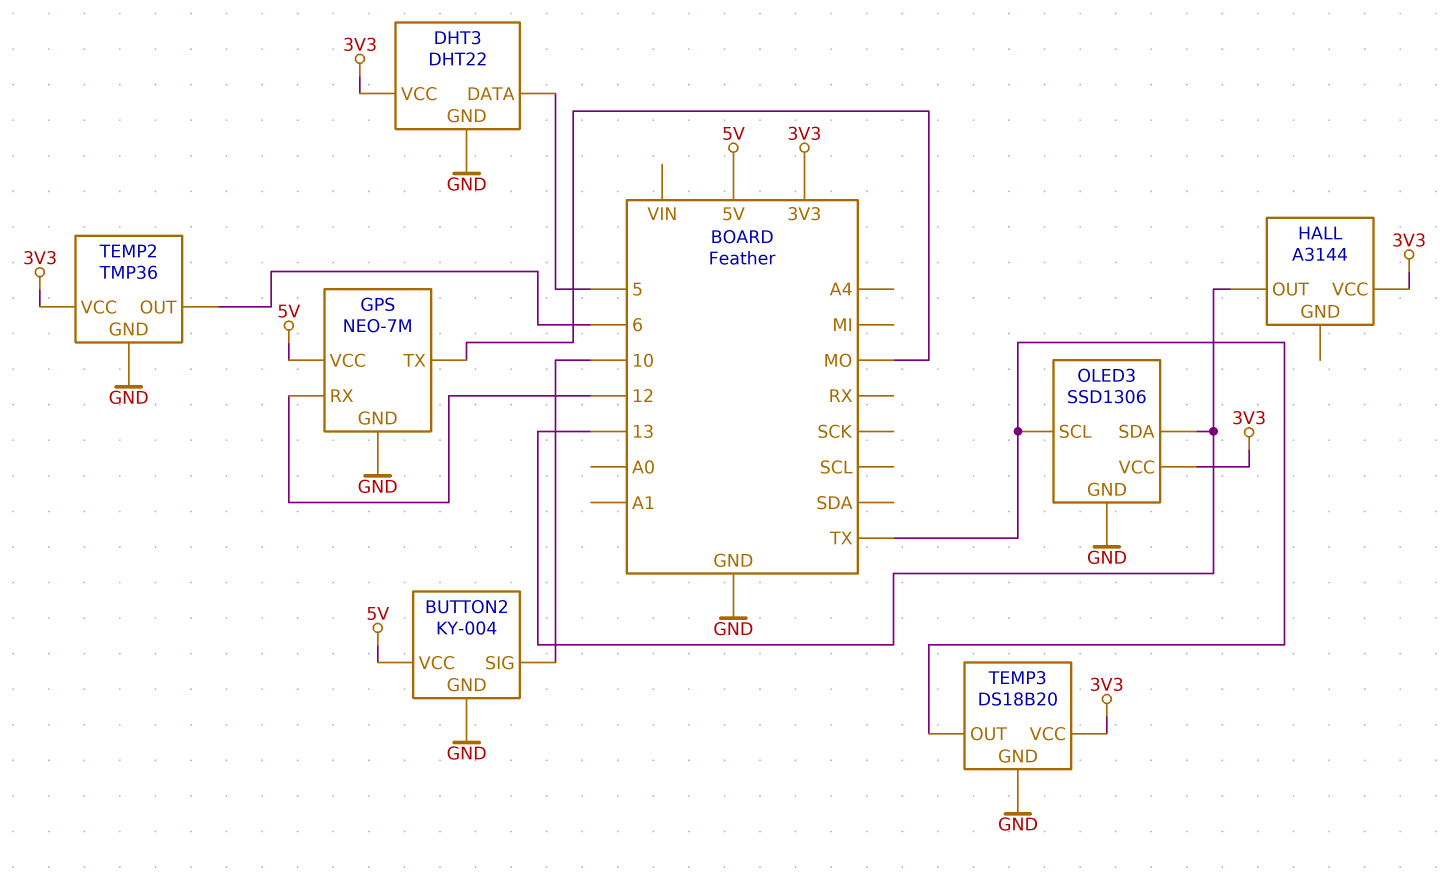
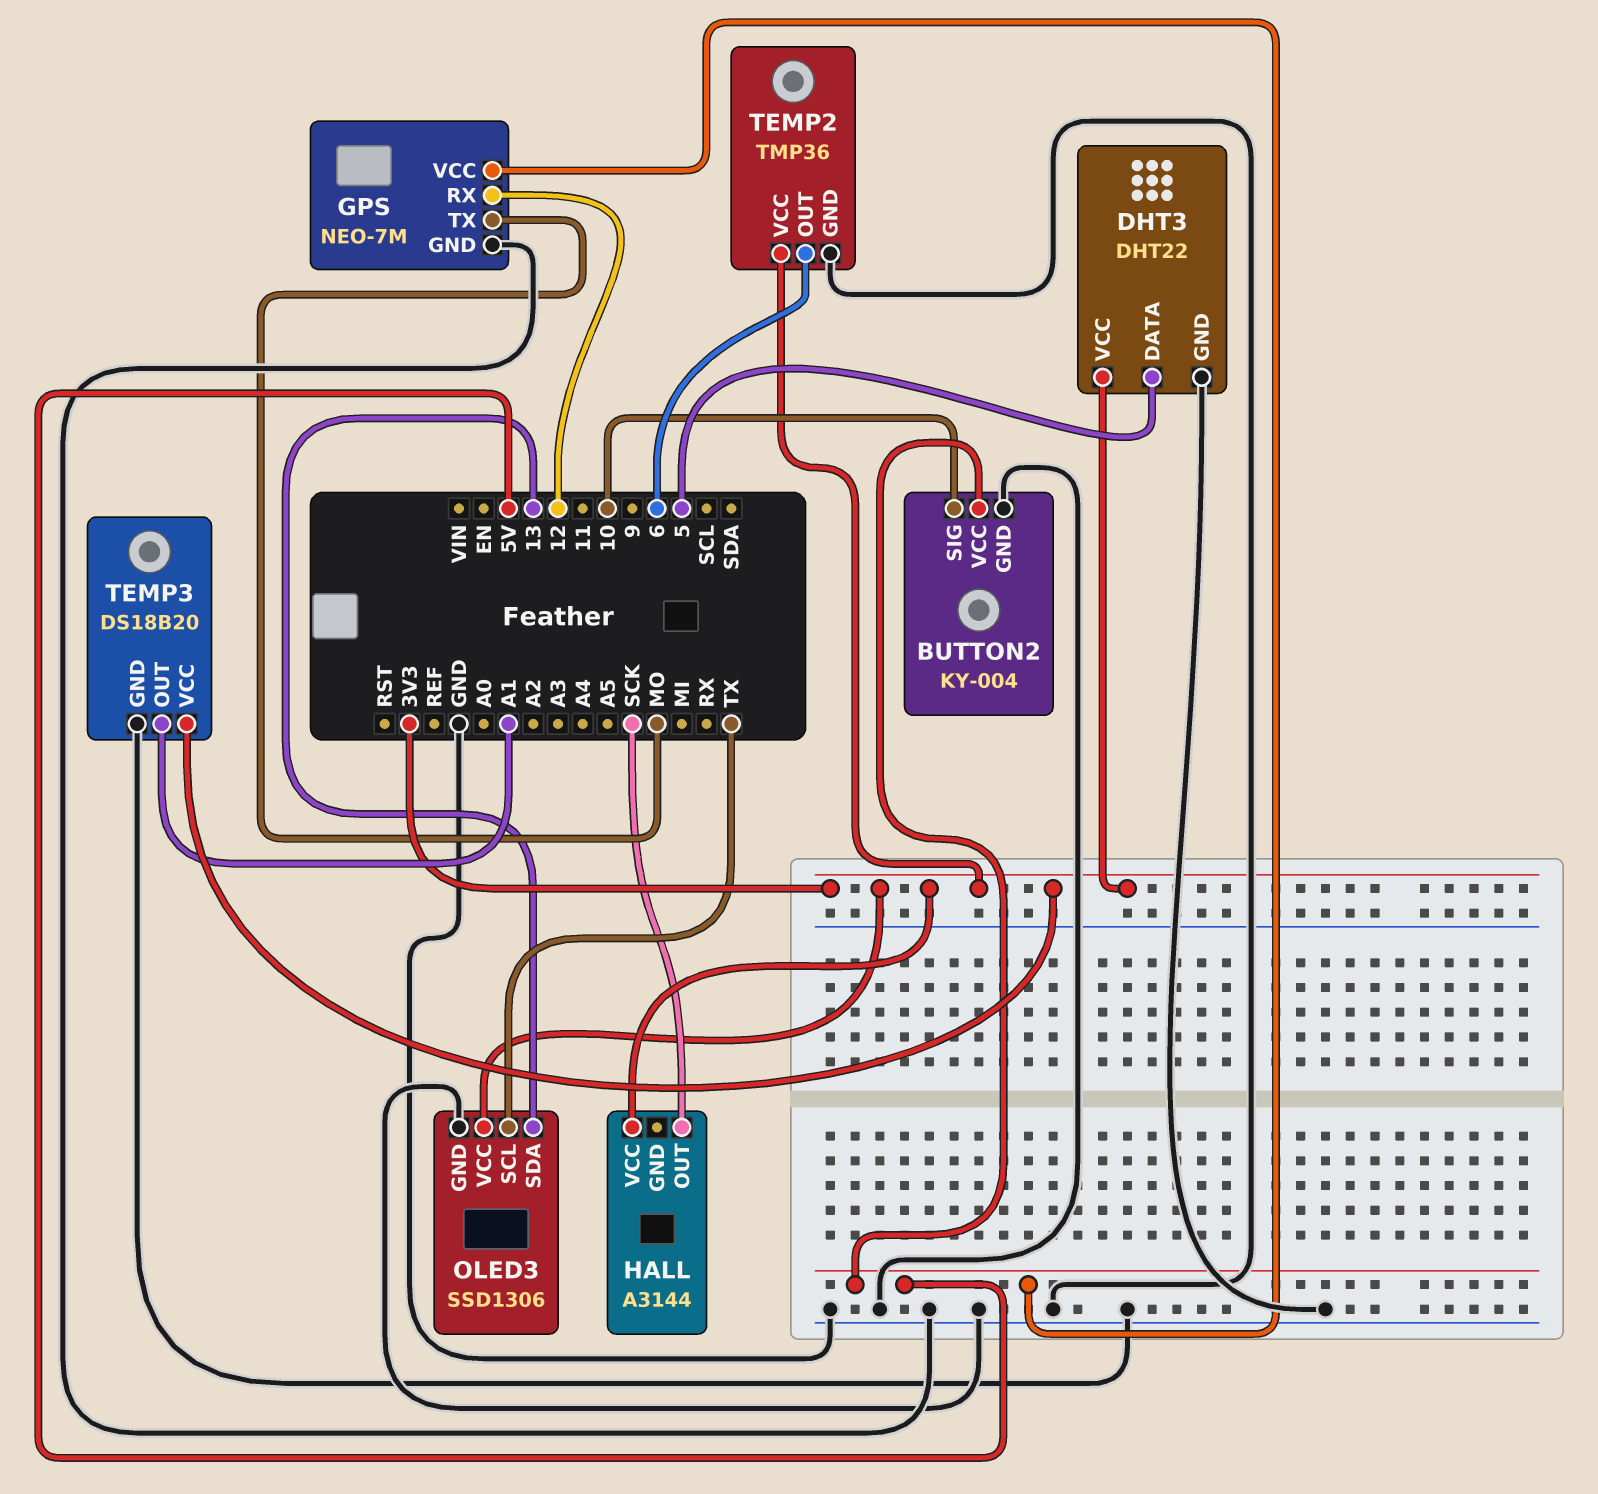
HALL pin OUT: 13 -> SCK
TEMP3 pin OUT: TX -> A1

